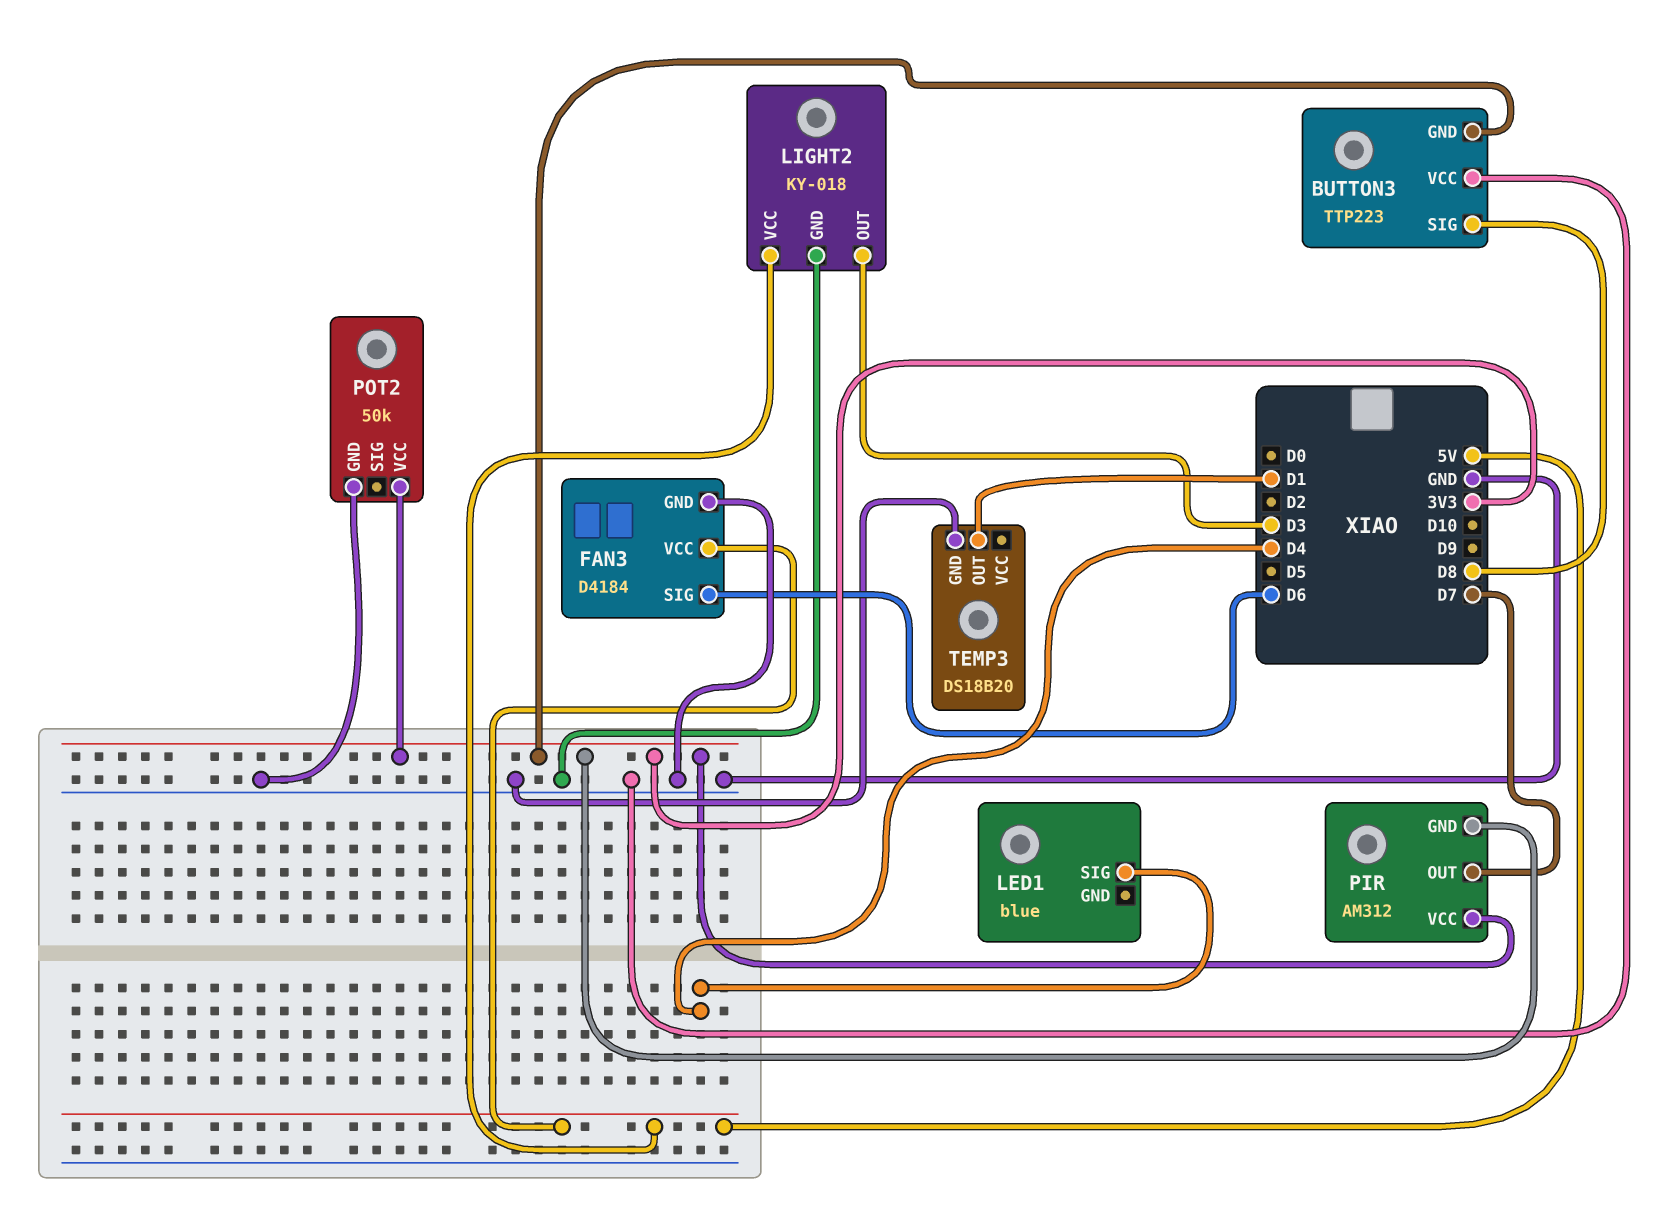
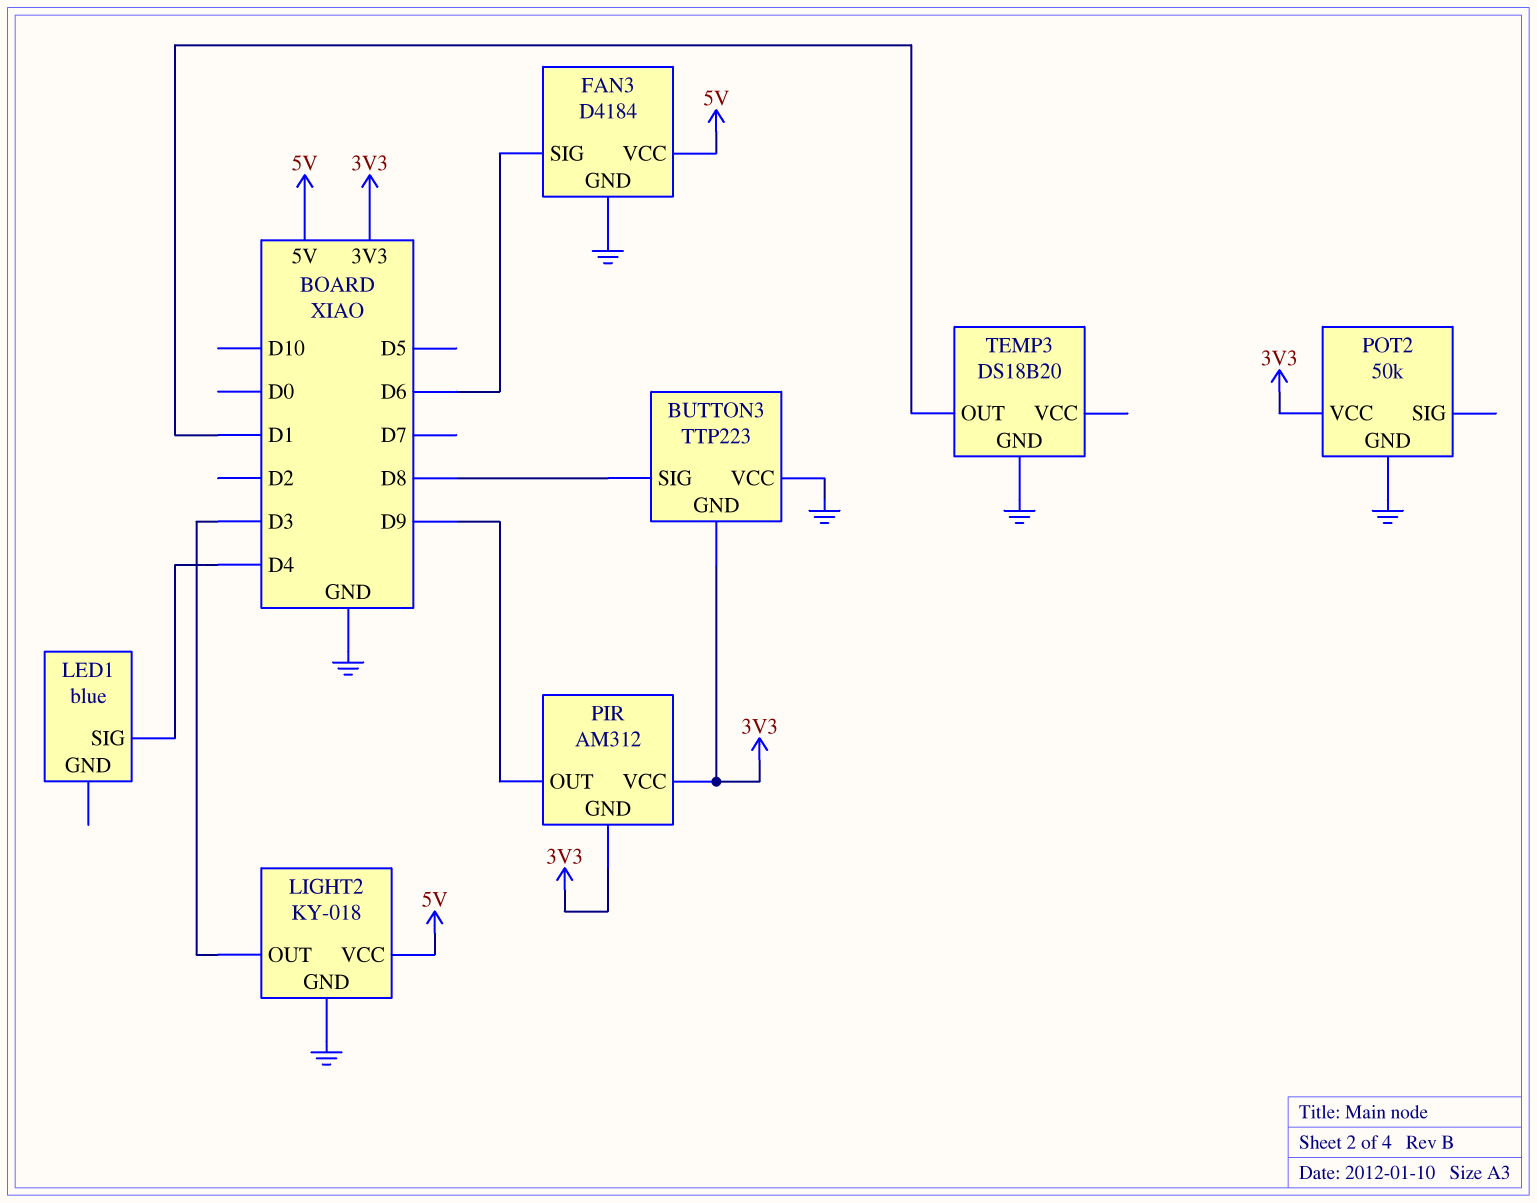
PIR pin OUT: D7 -> D9

